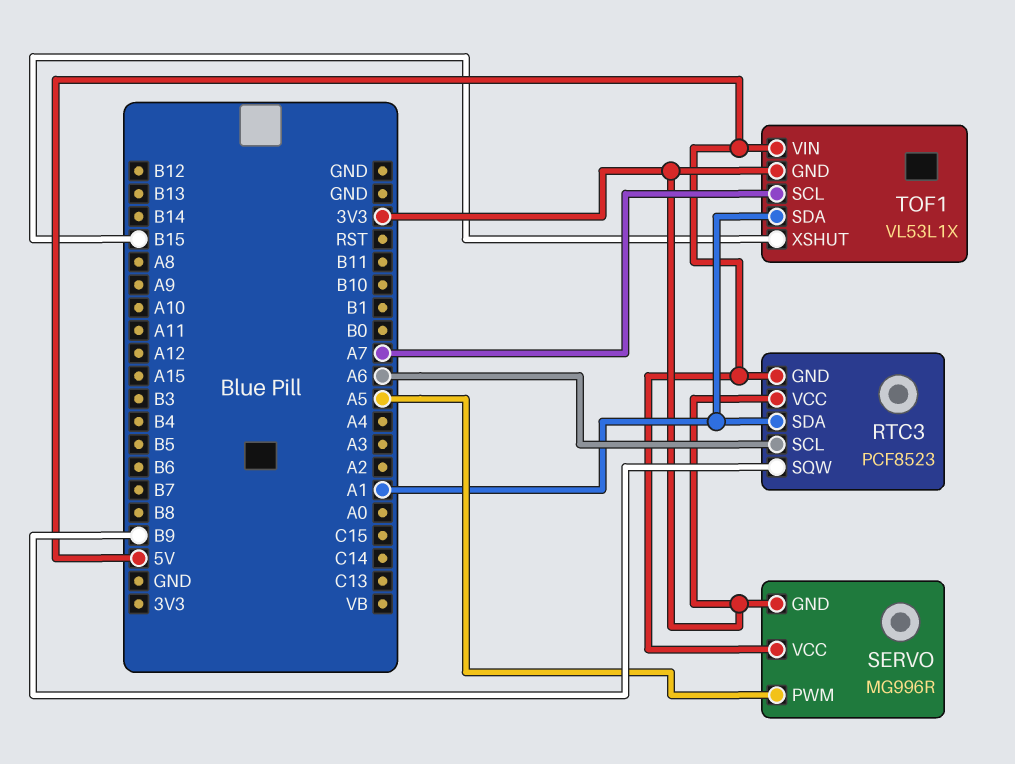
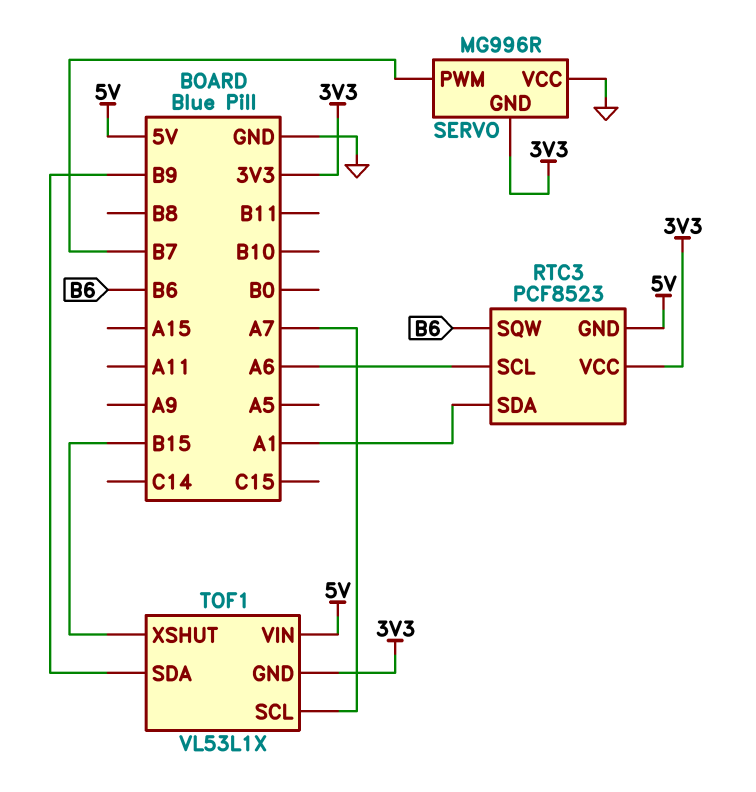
RTC3 pin SQW: B9 -> B6
SERVO pin PWM: A5 -> B7
SERVO pin VCC: 5V -> GND
TOF1 pin SDA: A1 -> B9

